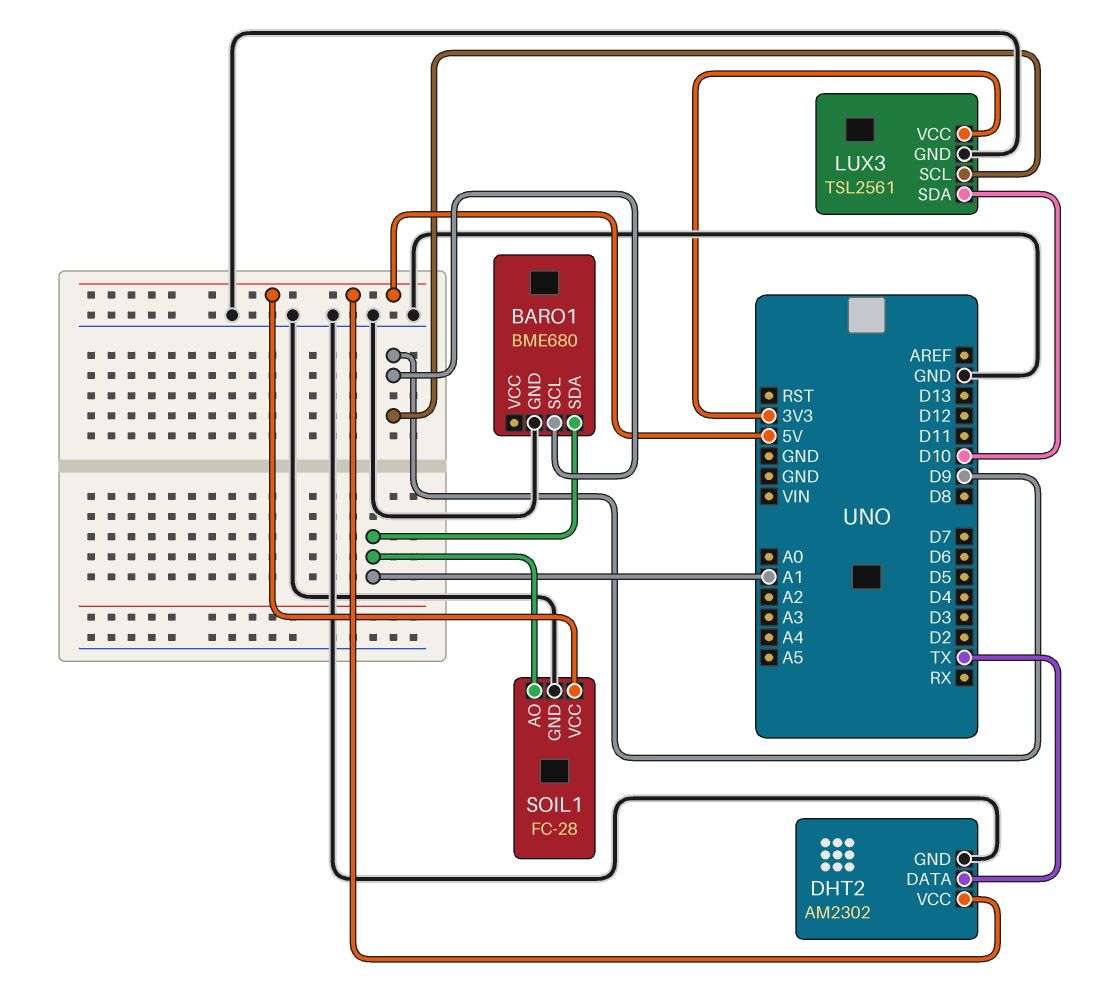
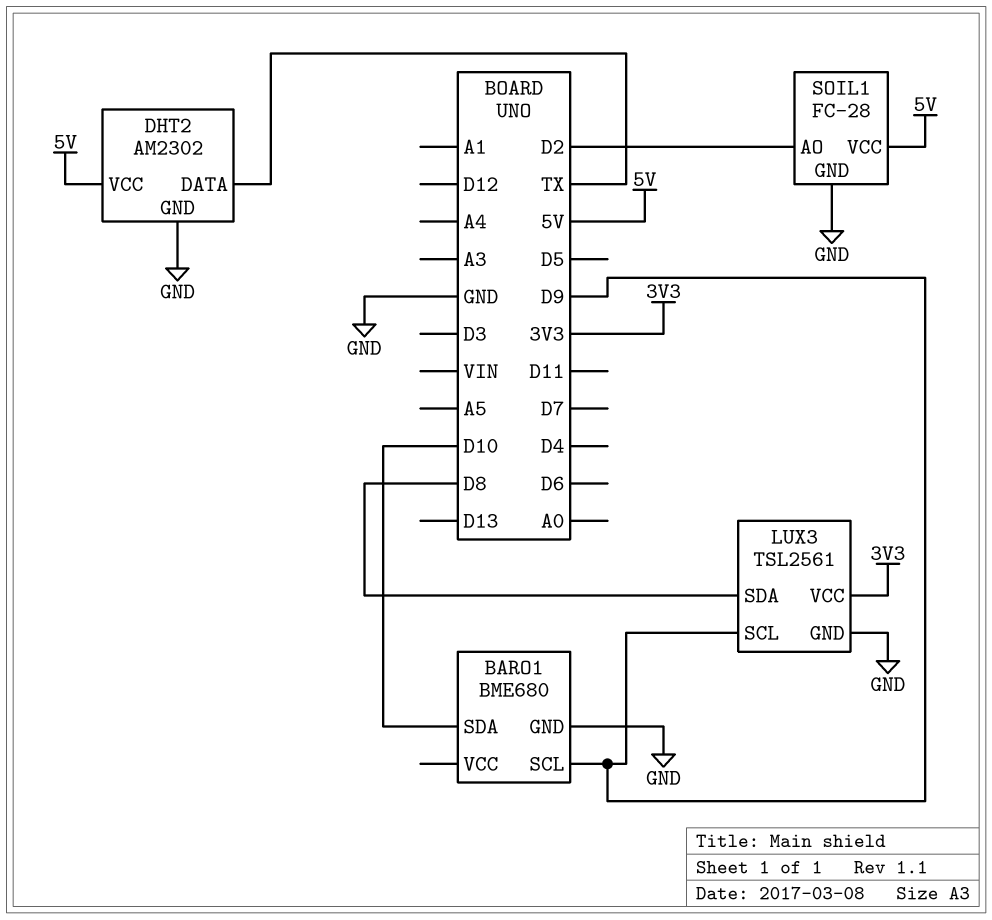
BARO1 pin SDA: A1 -> D10
LUX3 pin SDA: D10 -> D8
SOIL1 pin AO: A1 -> D2

